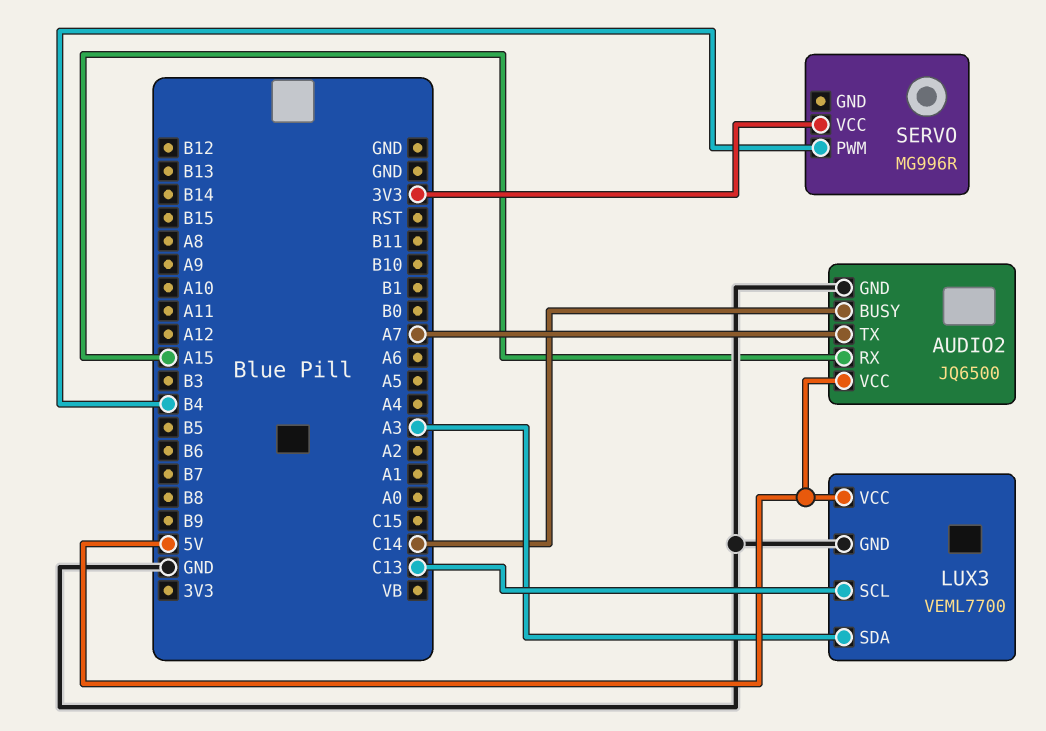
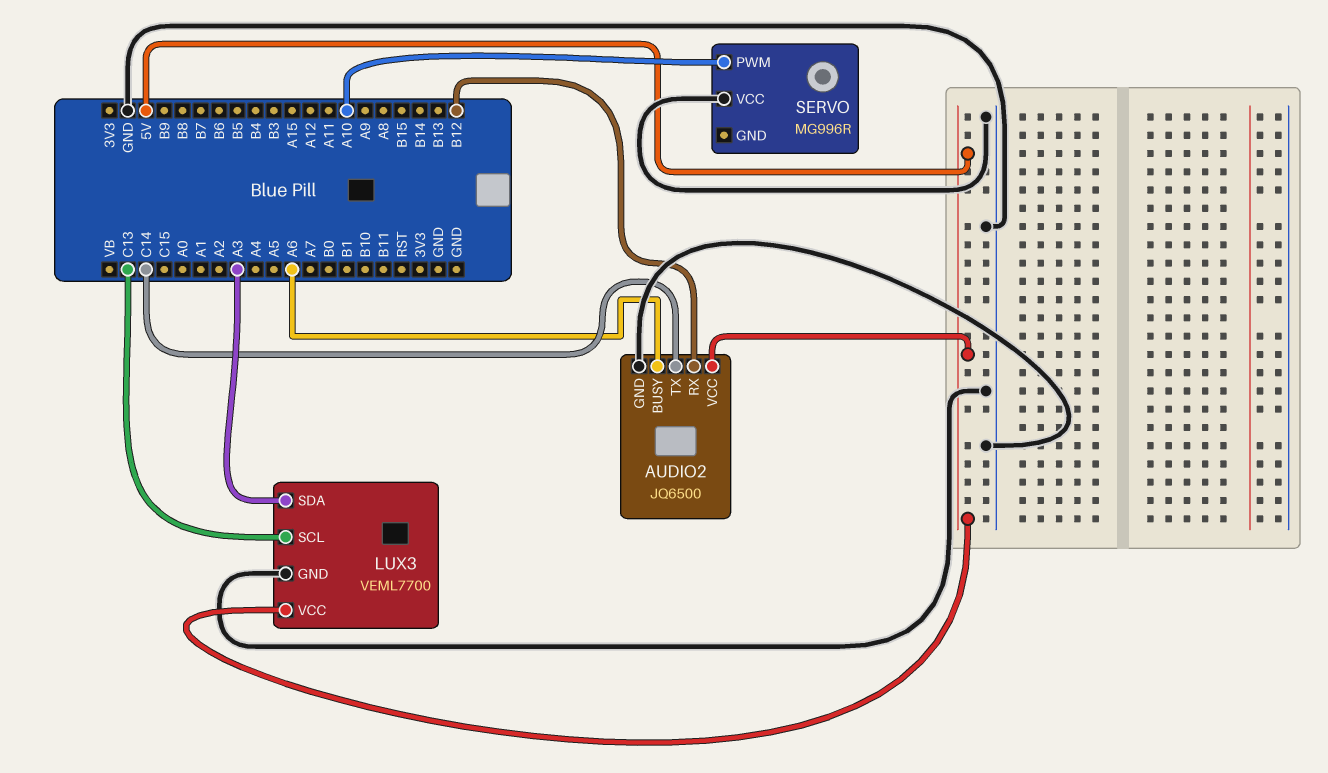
AUDIO2 pin BUSY: C14 -> A6
AUDIO2 pin RX: A15 -> B12
AUDIO2 pin TX: A7 -> C14
SERVO pin PWM: B4 -> A10
SERVO pin VCC: 3V3 -> GND

